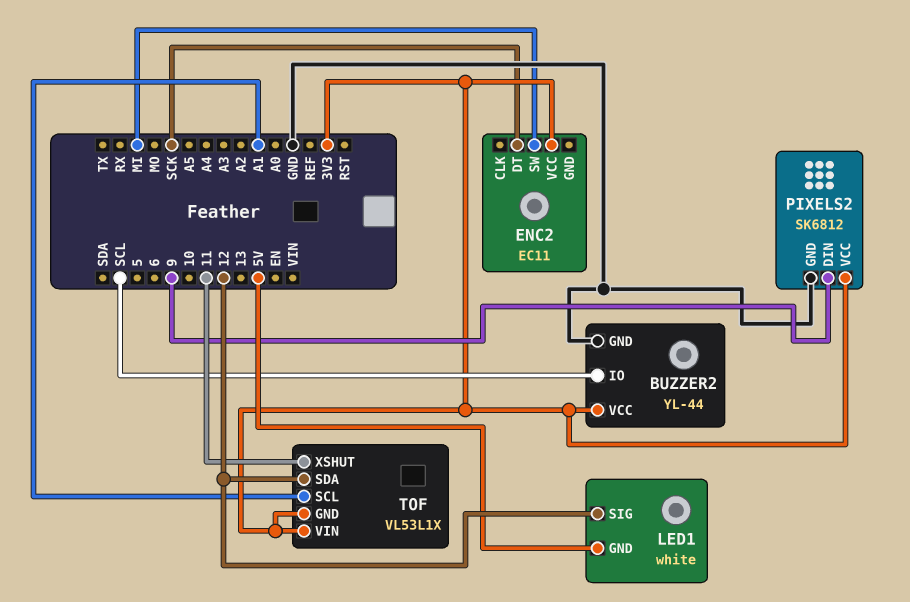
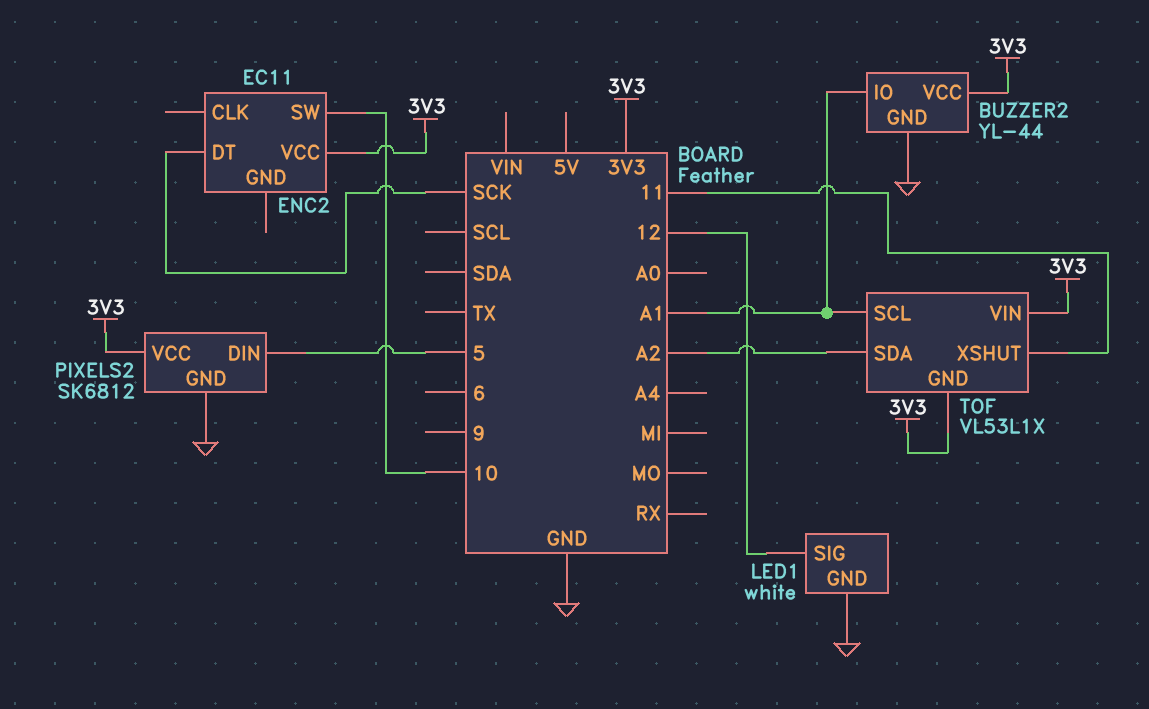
BUZZER2 pin IO: SCL -> A1
ENC2 pin SW: MI -> 10
LED1 pin GND: 5V -> GND
PIXELS2 pin DIN: 9 -> 5
TOF pin SDA: 12 -> A2

